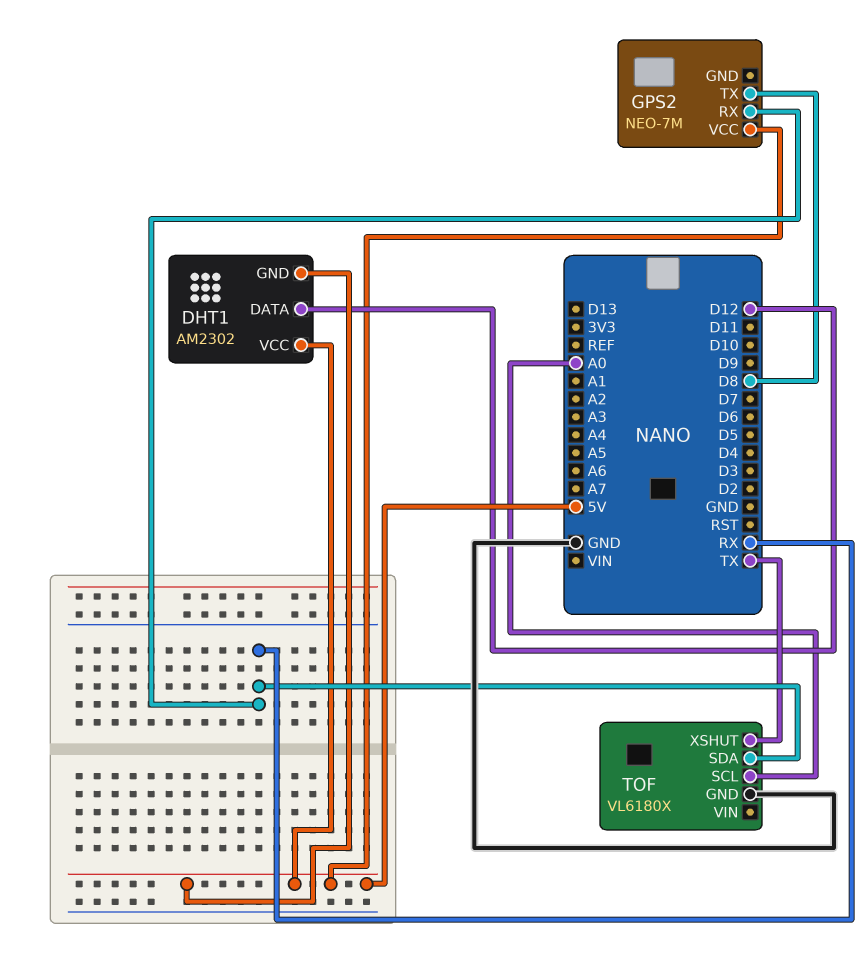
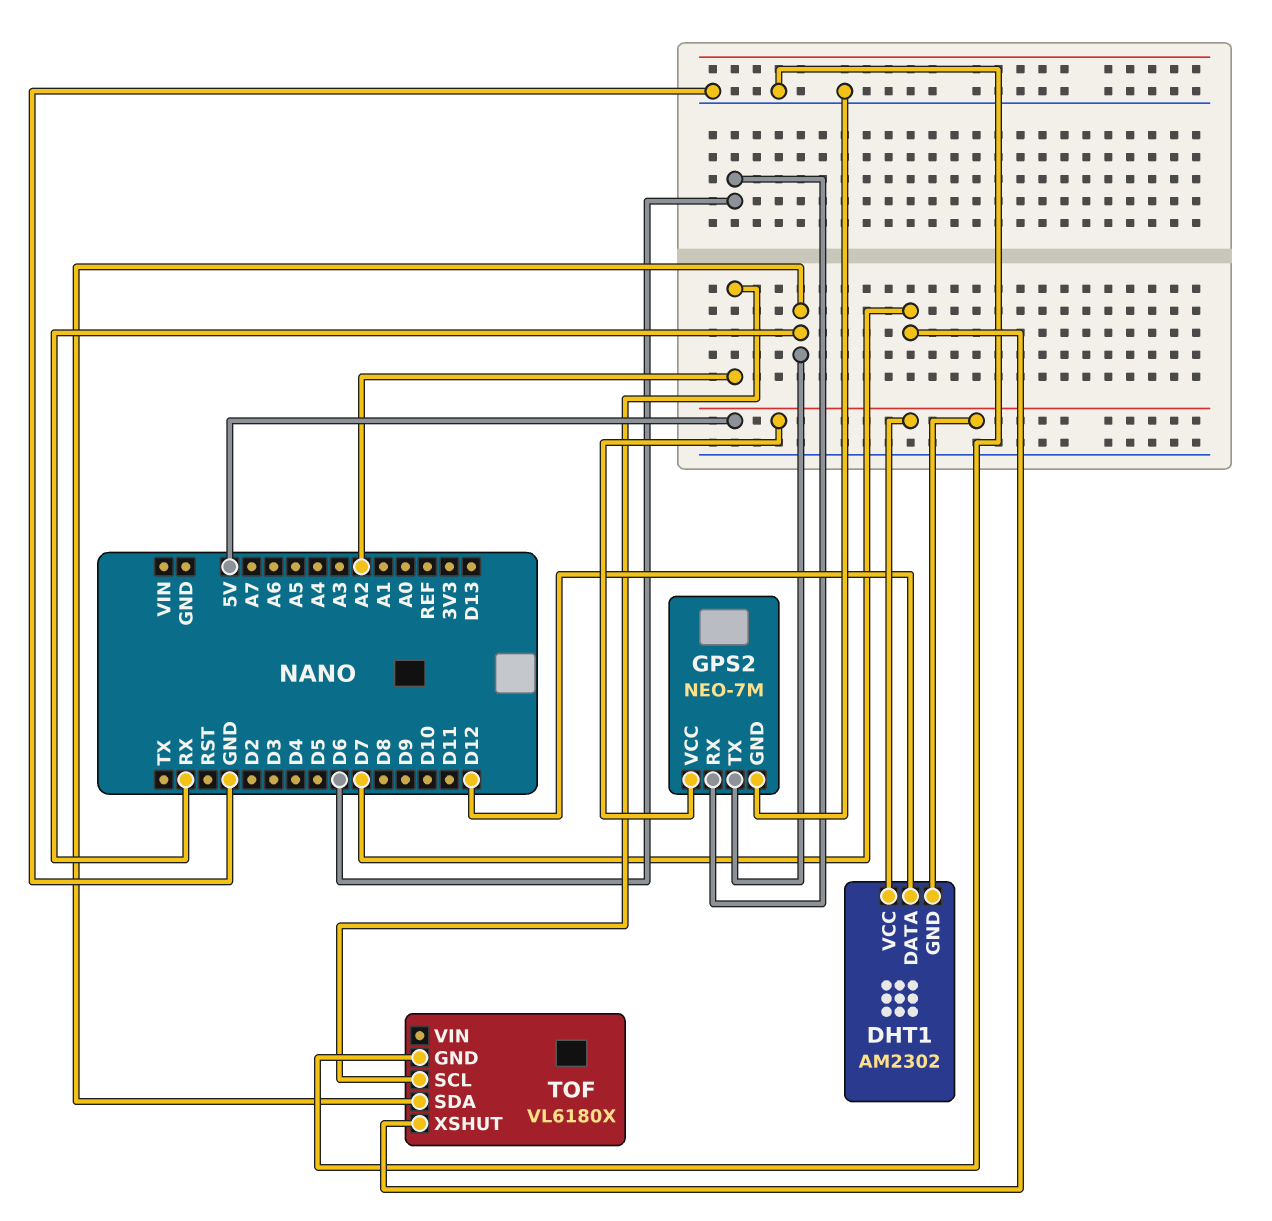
GPS2 pin GND: none -> GND
GPS2 pin RX: RX -> D6
GPS2 pin TX: D8 -> RX
TOF pin SCL: A0 -> A2
TOF pin XSHUT: TX -> D7

